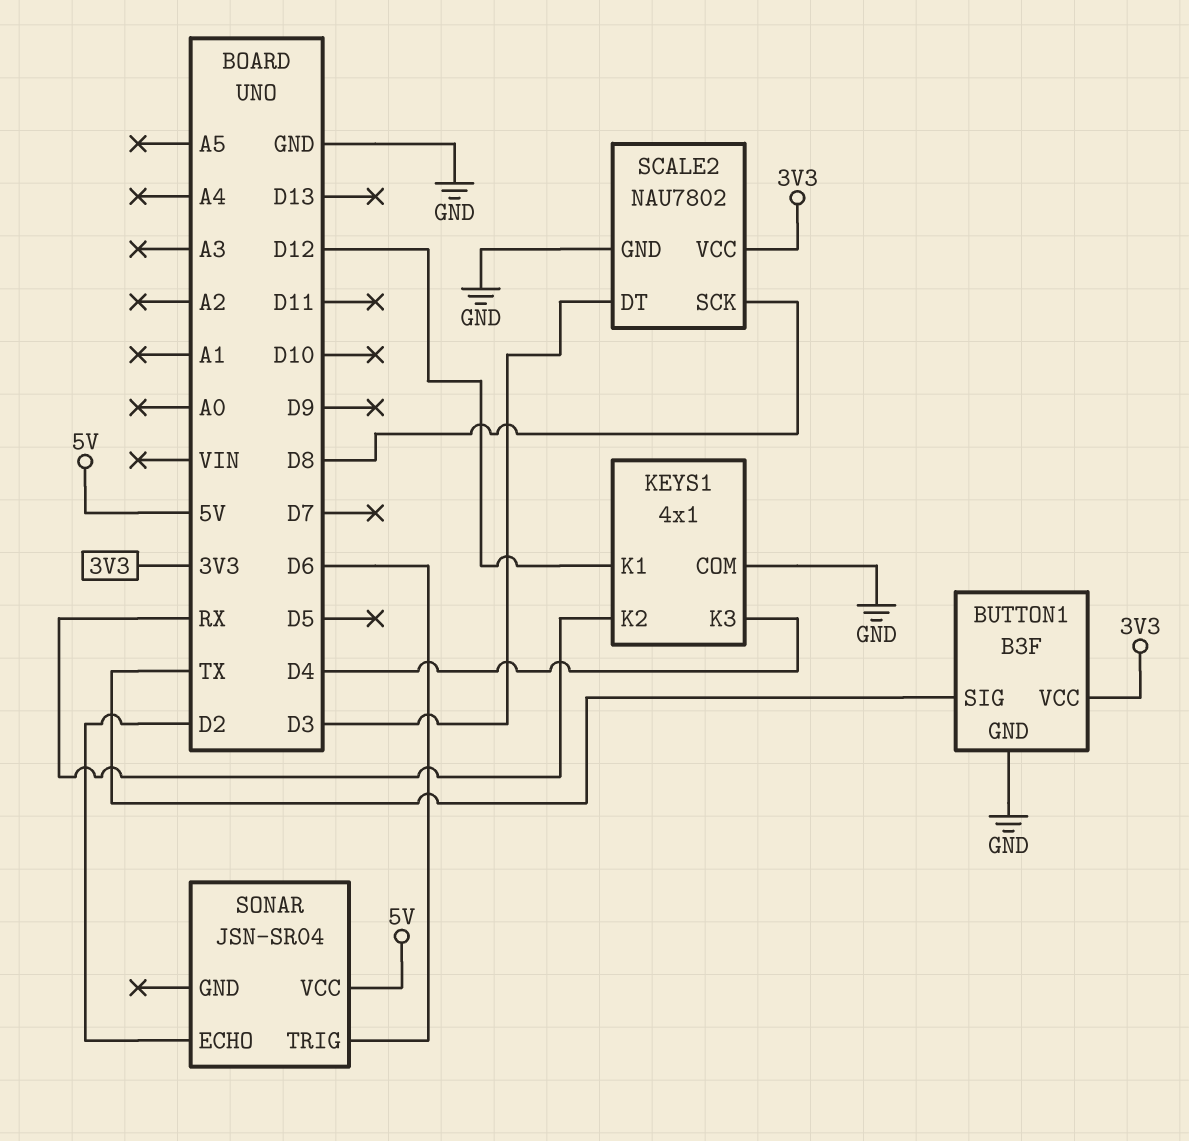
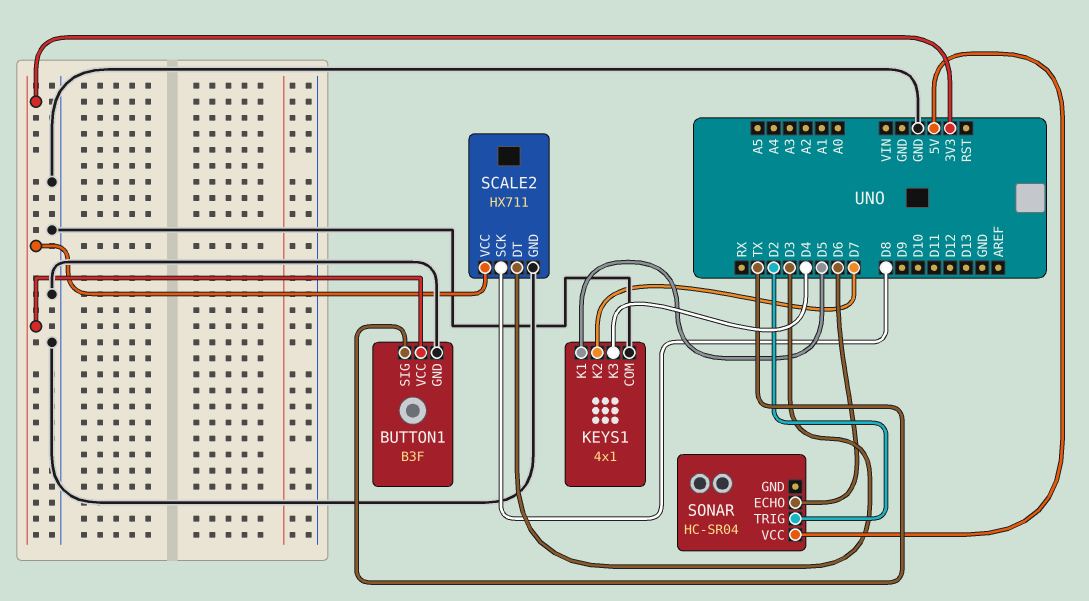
KEYS1 pin K1: D12 -> D5
KEYS1 pin K2: RX -> D7
SCALE2: NAU7802 -> HX711
SONAR: JSN-SR04 -> HC-SR04
SONAR pin ECHO: D2 -> D6
SONAR pin TRIG: D6 -> D2

